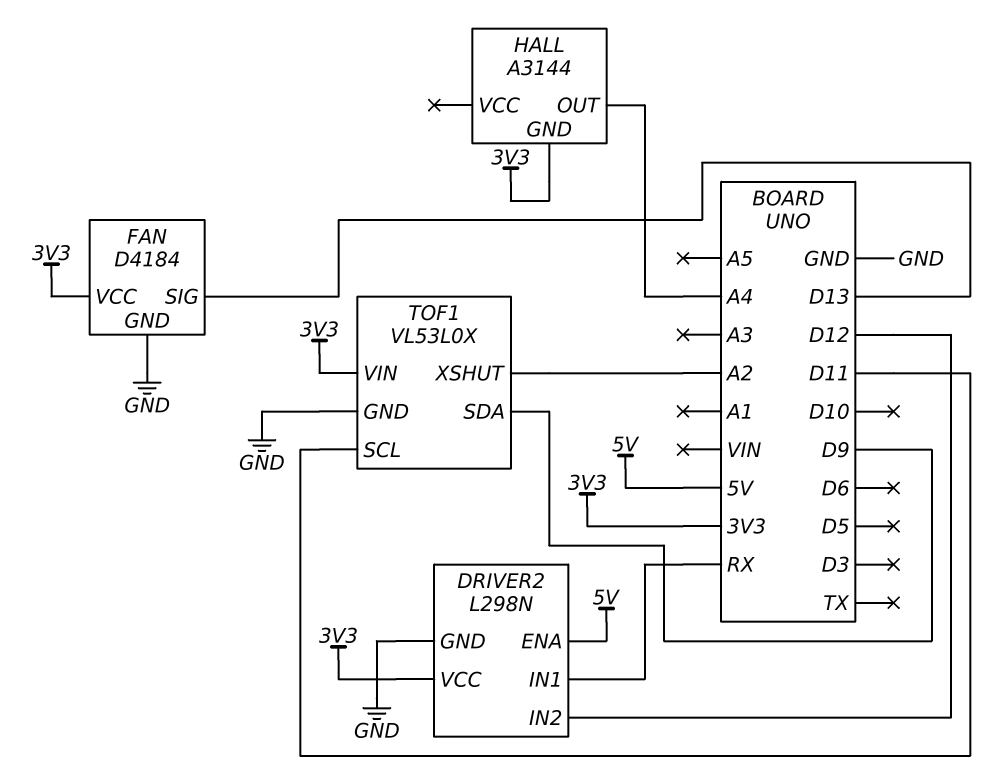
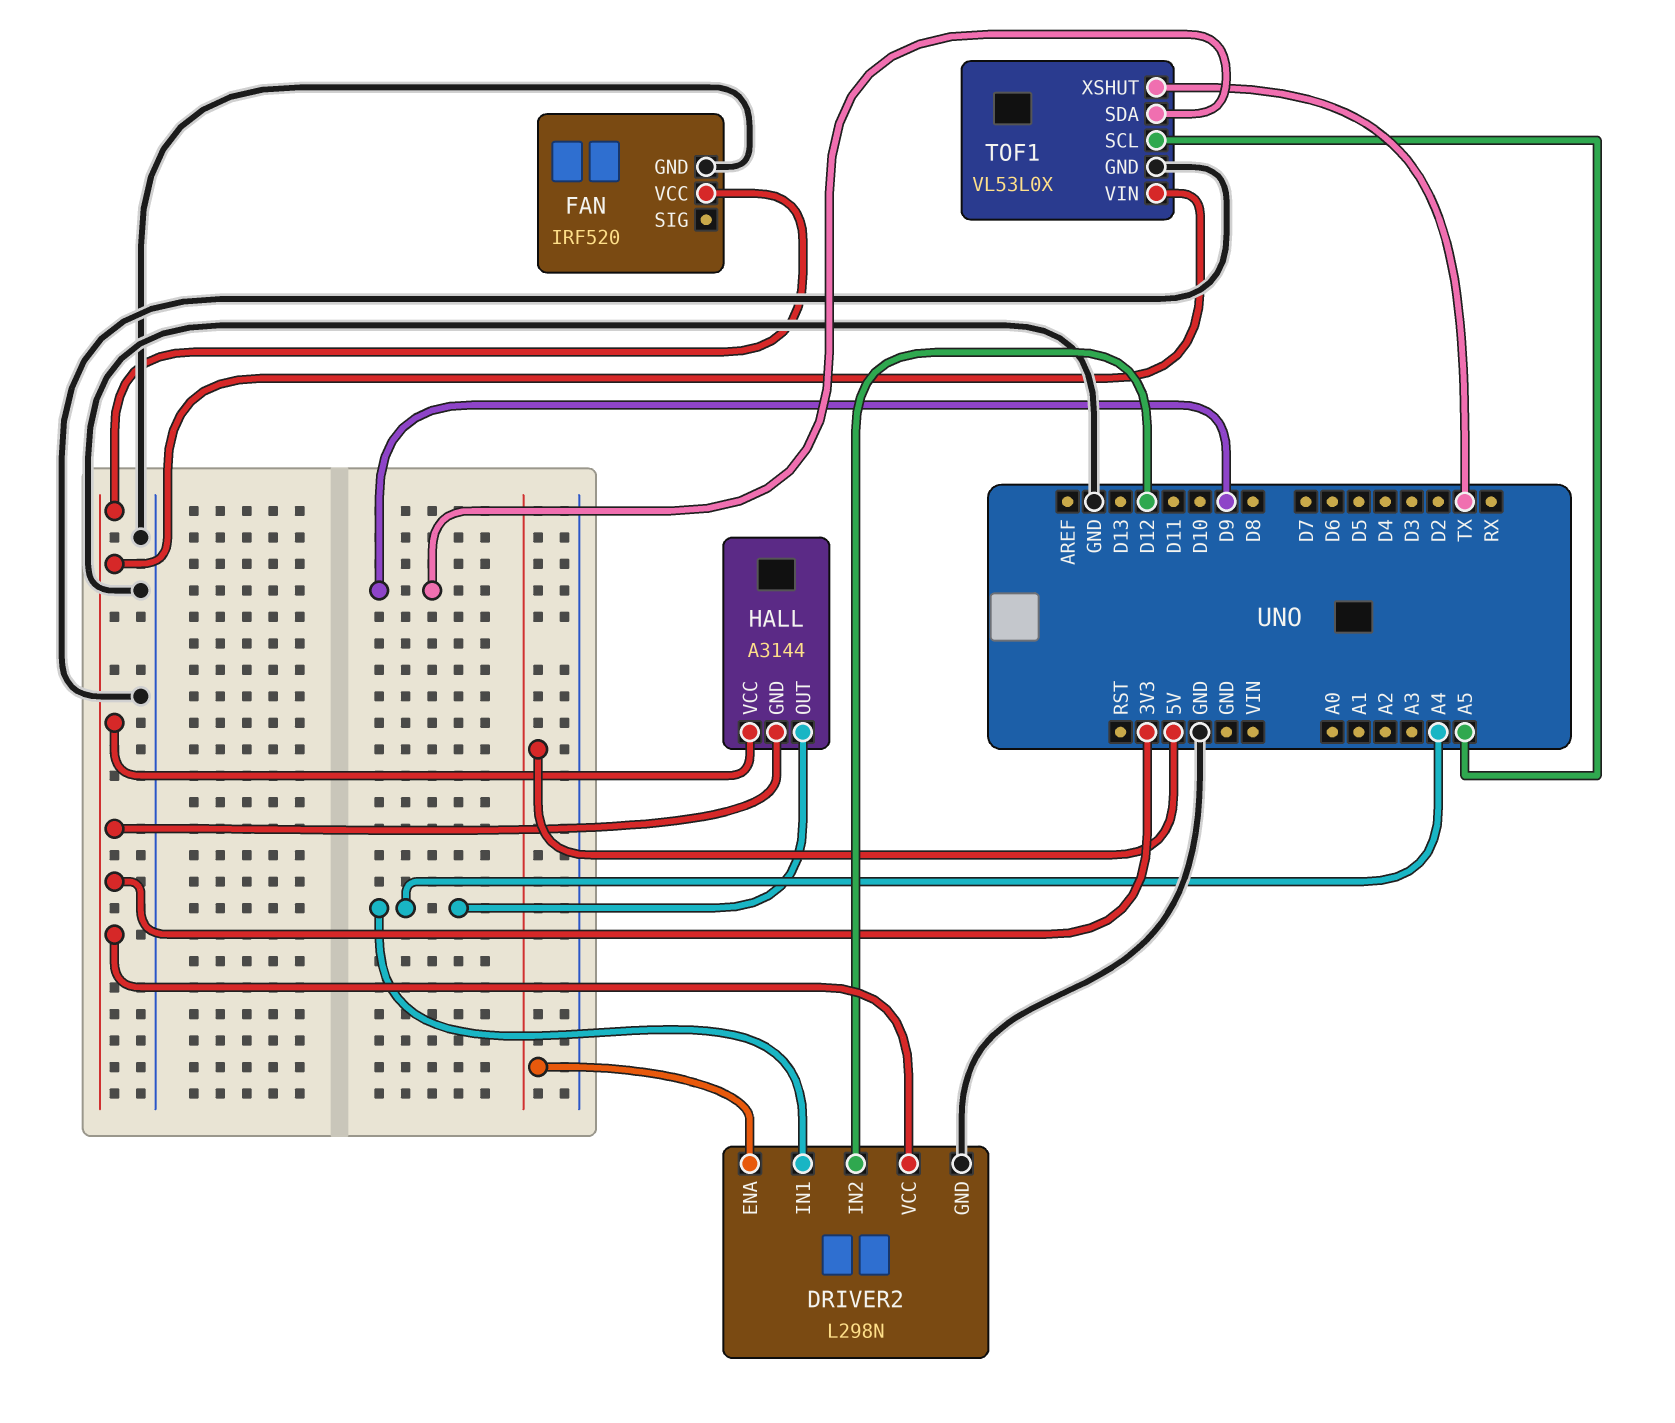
DRIVER2 pin IN1: RX -> A4
FAN: D4184 -> IRF520
FAN pin SIG: D13 -> none
HALL pin VCC: none -> 3V3
TOF1 pin SCL: D11 -> A5
TOF1 pin XSHUT: A2 -> TX

